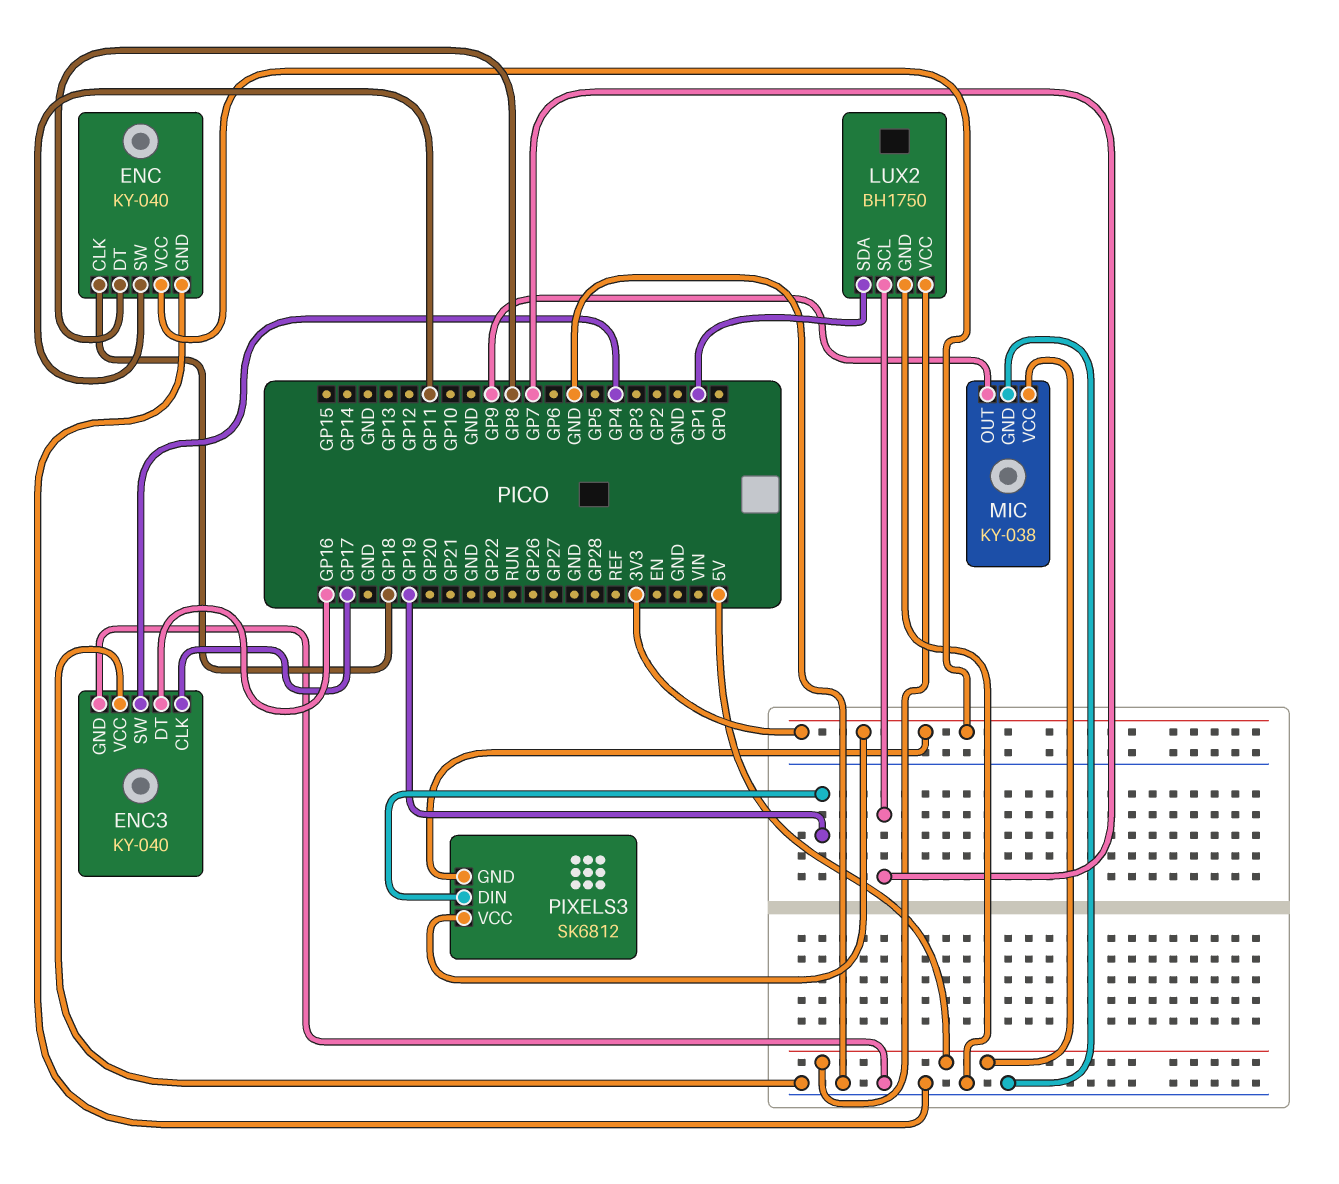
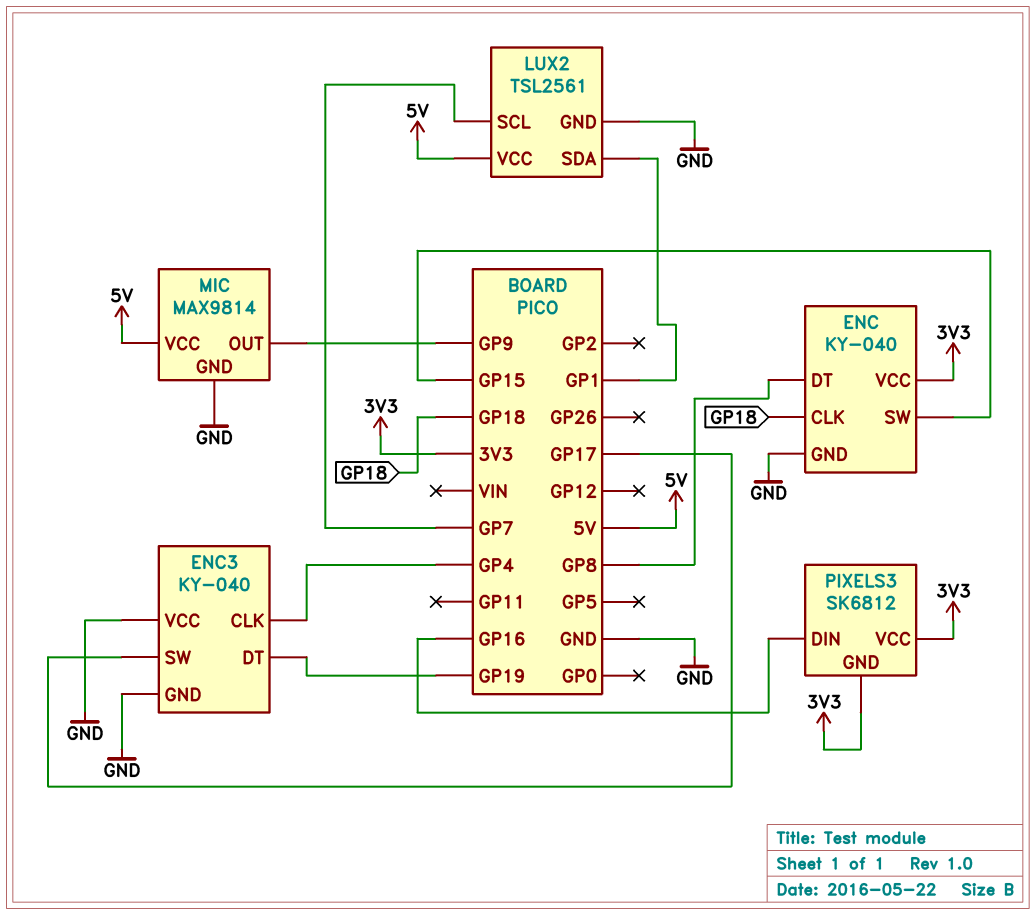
ENC pin SW: GP11 -> GP15
ENC3 pin CLK: GP17 -> GP4
ENC3 pin DT: GP16 -> GP19
ENC3 pin SW: GP4 -> GP17
LUX2: BH1750 -> TSL2561
MIC: KY-038 -> MAX9814
PIXELS3 pin DIN: GP19 -> GP16

